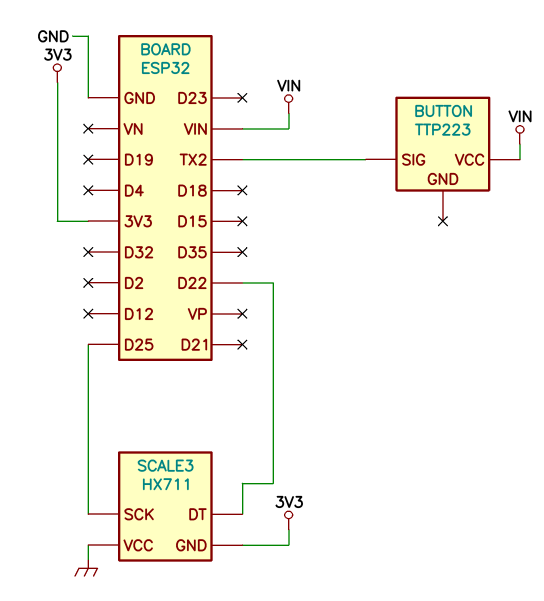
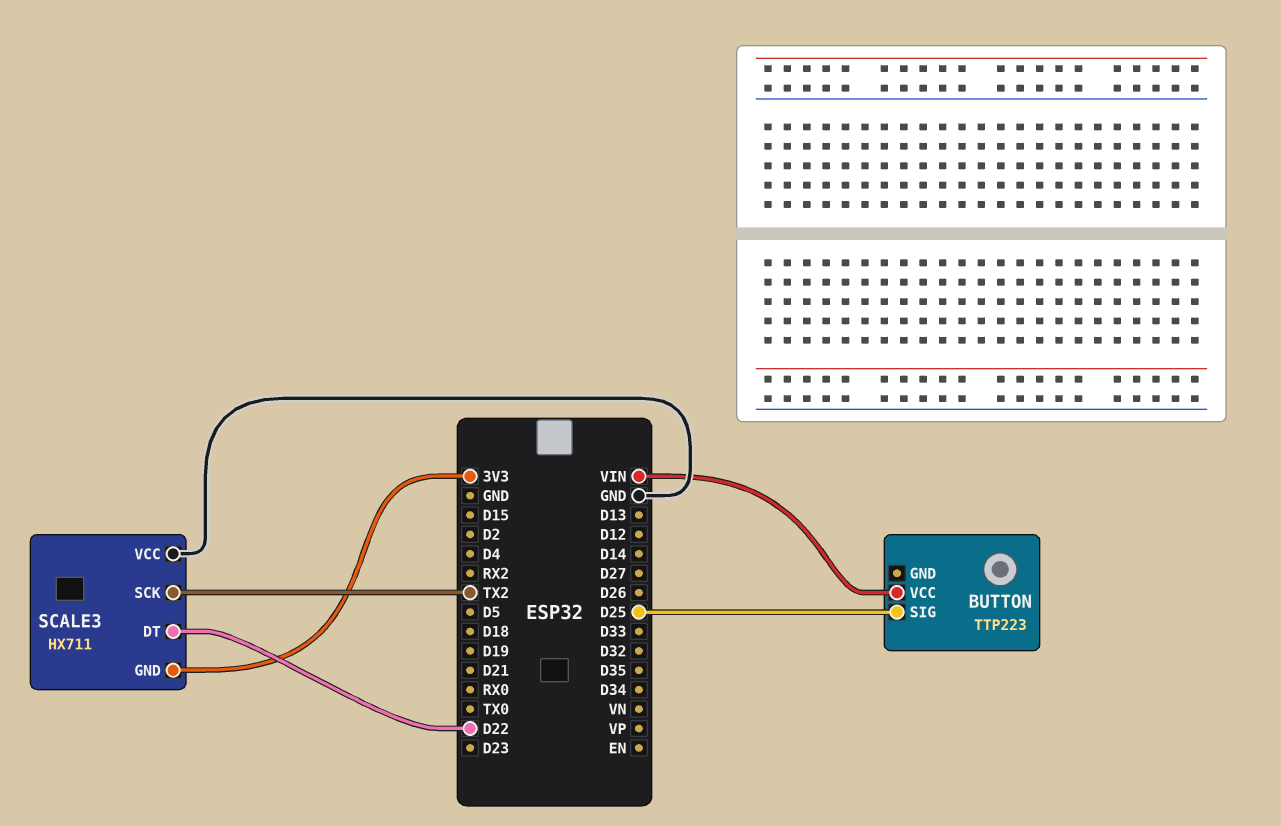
BUTTON pin SIG: TX2 -> D25
SCALE3 pin SCK: D25 -> TX2

